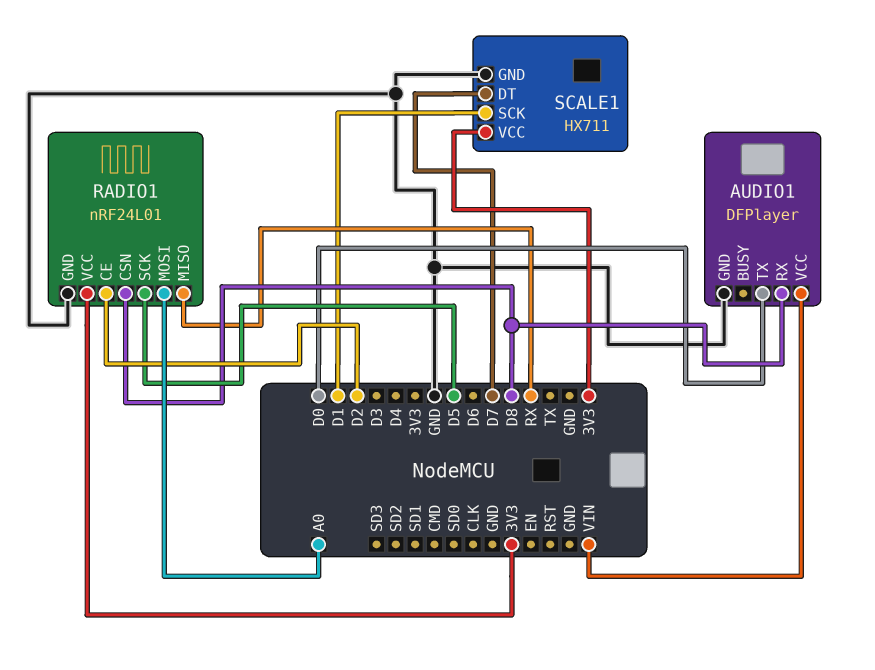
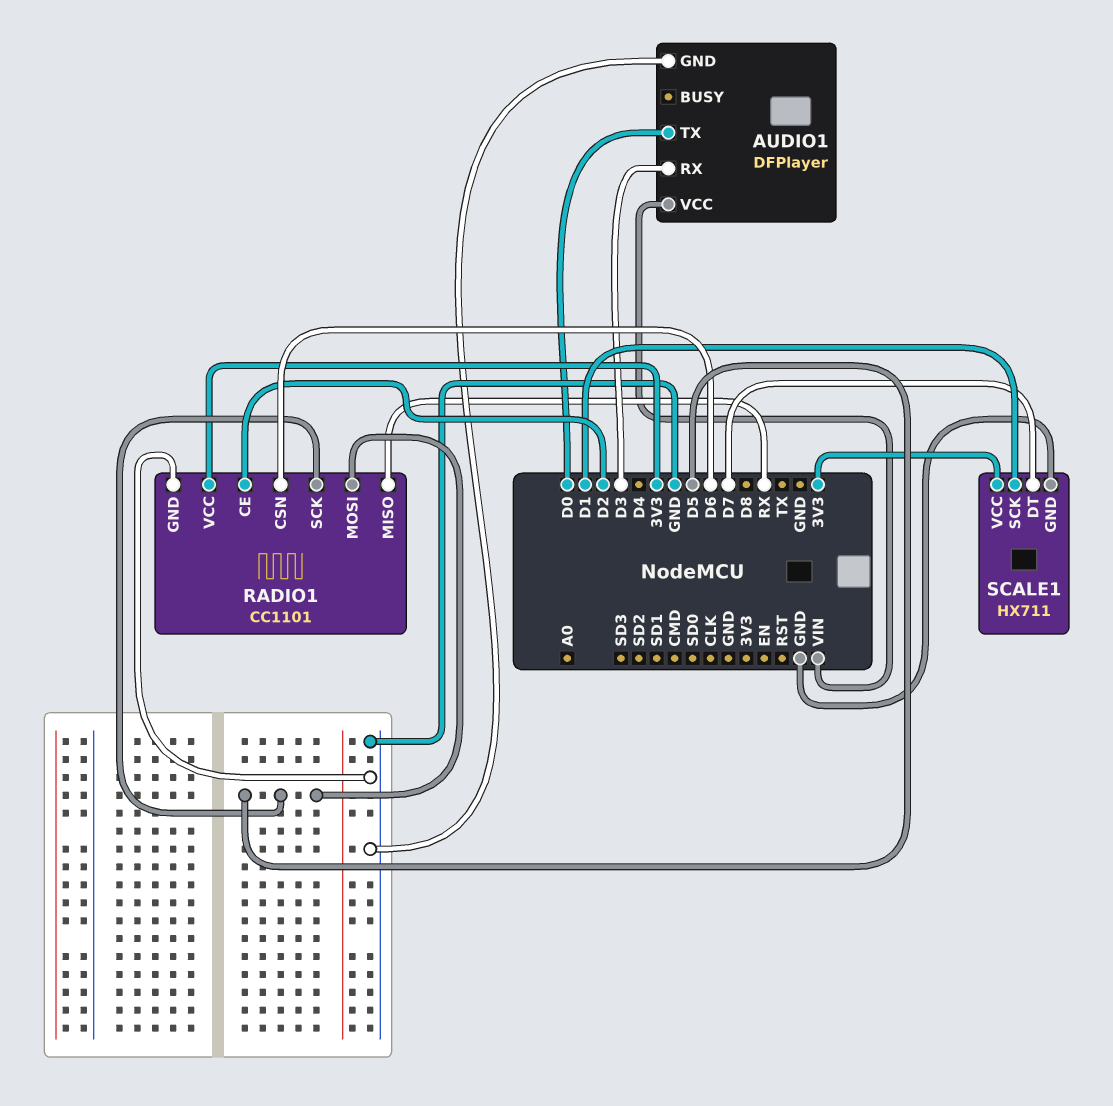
AUDIO1 pin RX: D8 -> D3
RADIO1: nRF24L01 -> CC1101
RADIO1 pin CSN: D8 -> D6
RADIO1 pin MOSI: A0 -> D5

